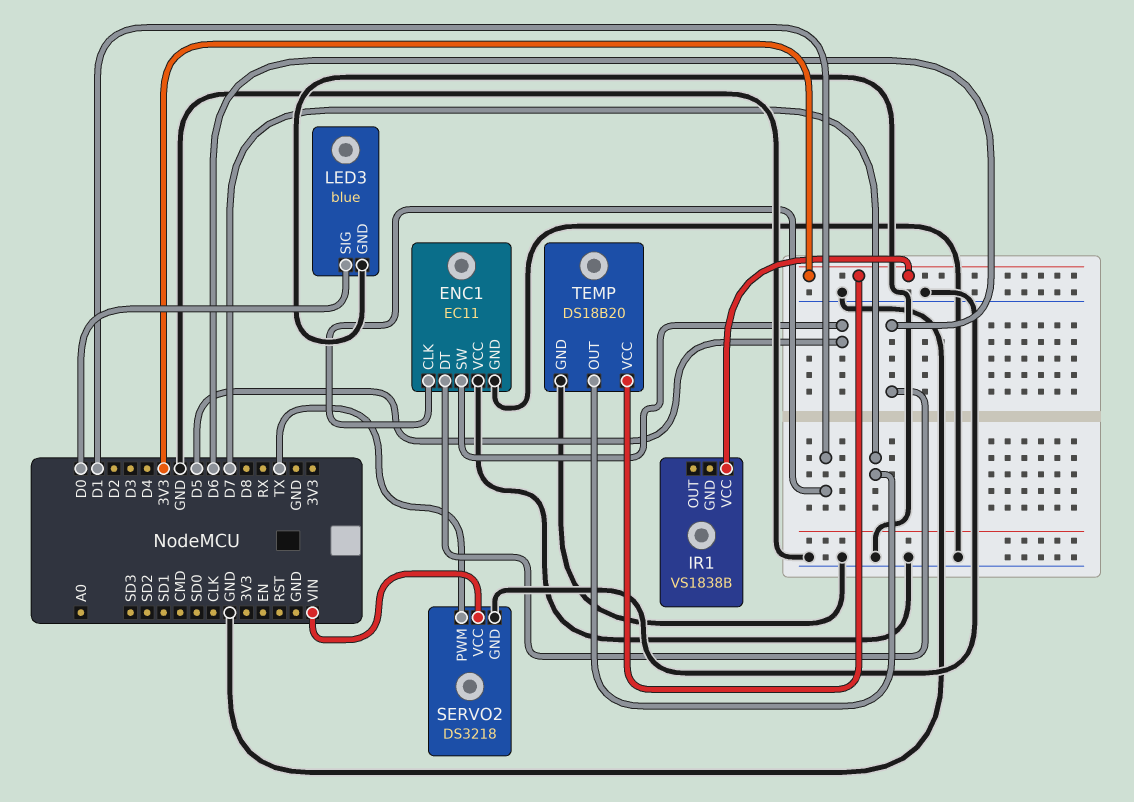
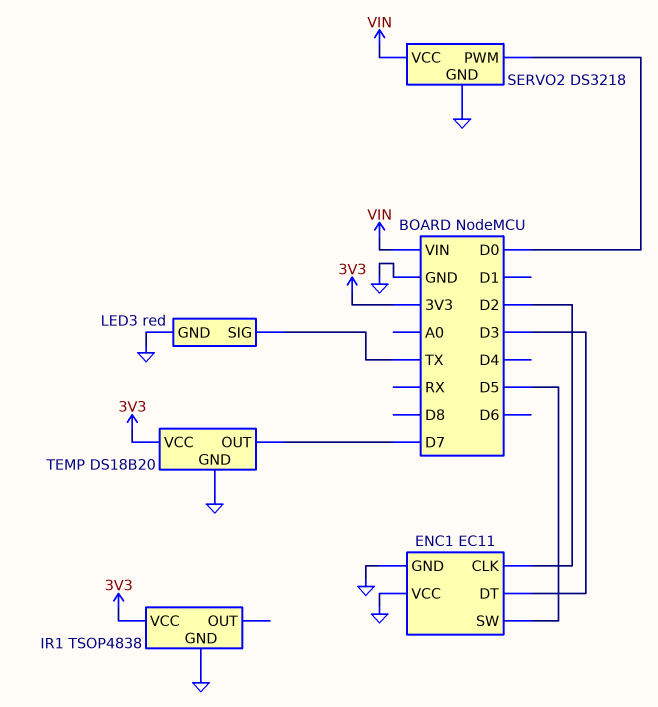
ENC1 pin CLK: D1 -> D2
ENC1 pin DT: D6 -> D3
IR1: VS1838B -> TSOP4838
IR1 pin GND: none -> GND
LED3: blue -> red
LED3 pin SIG: D0 -> TX
SERVO2 pin PWM: TX -> D0

